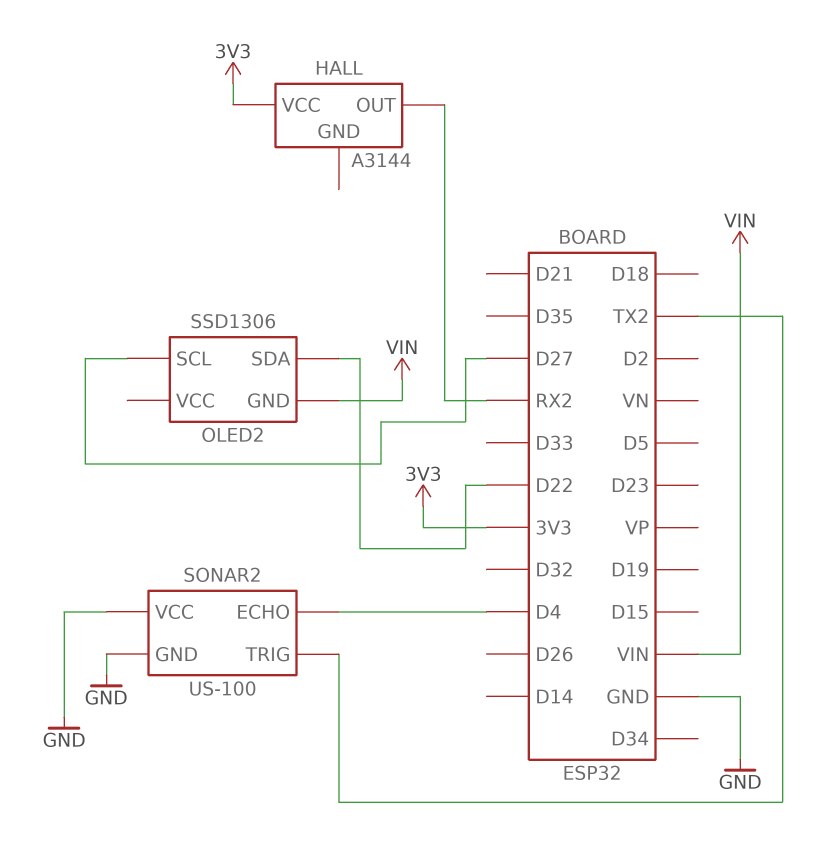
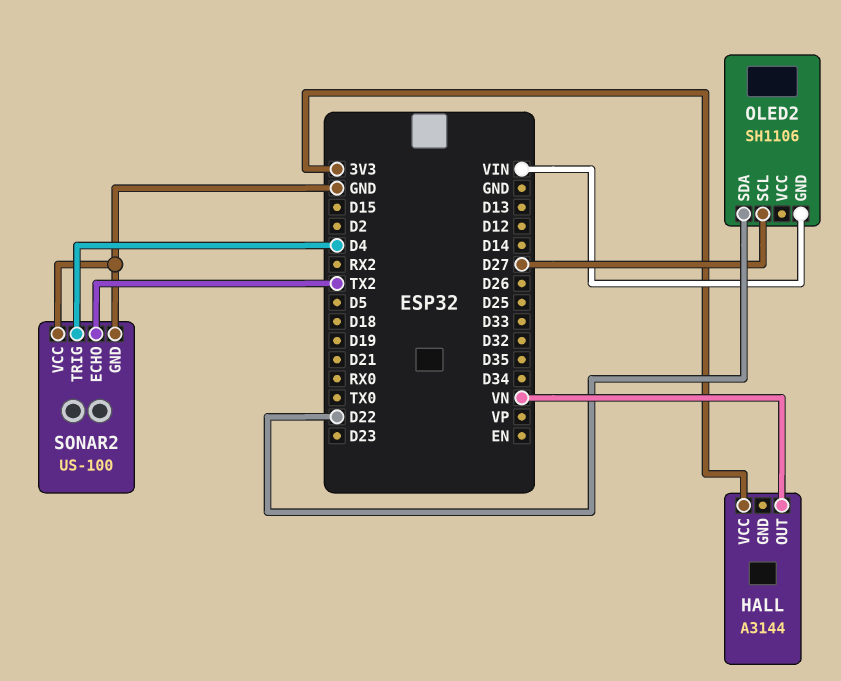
HALL pin OUT: RX2 -> VN
OLED2: SSD1306 -> SH1106
SONAR2 pin ECHO: D4 -> TX2
SONAR2 pin TRIG: TX2 -> D4

